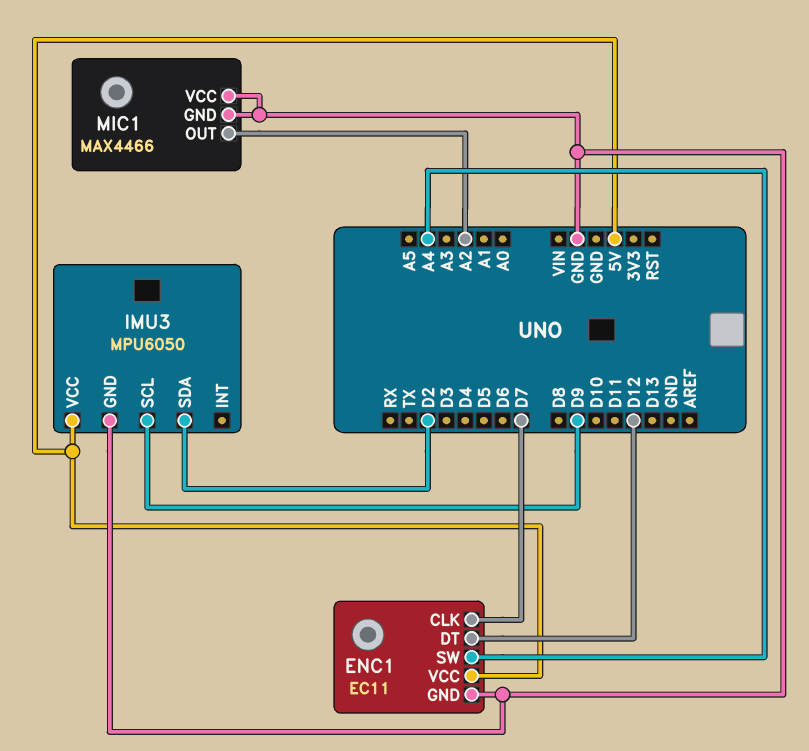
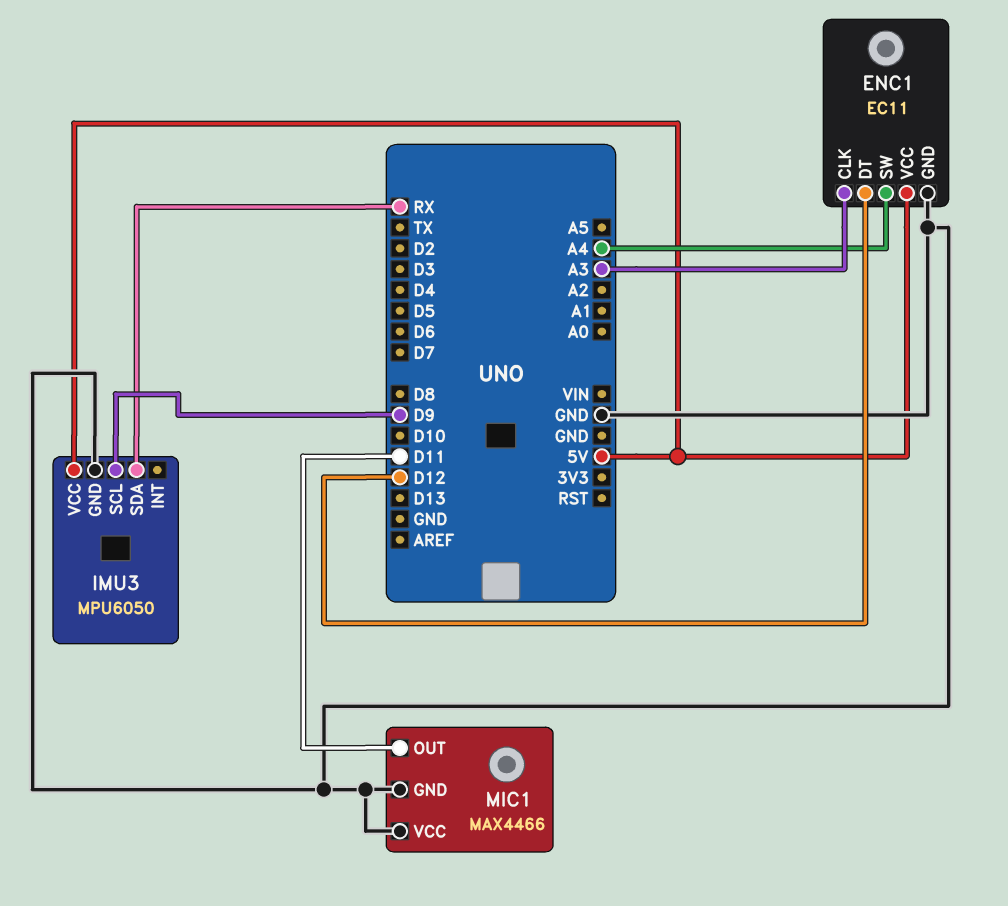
ENC1 pin CLK: D7 -> A3
IMU3 pin SDA: D2 -> RX
MIC1 pin OUT: A2 -> D11

